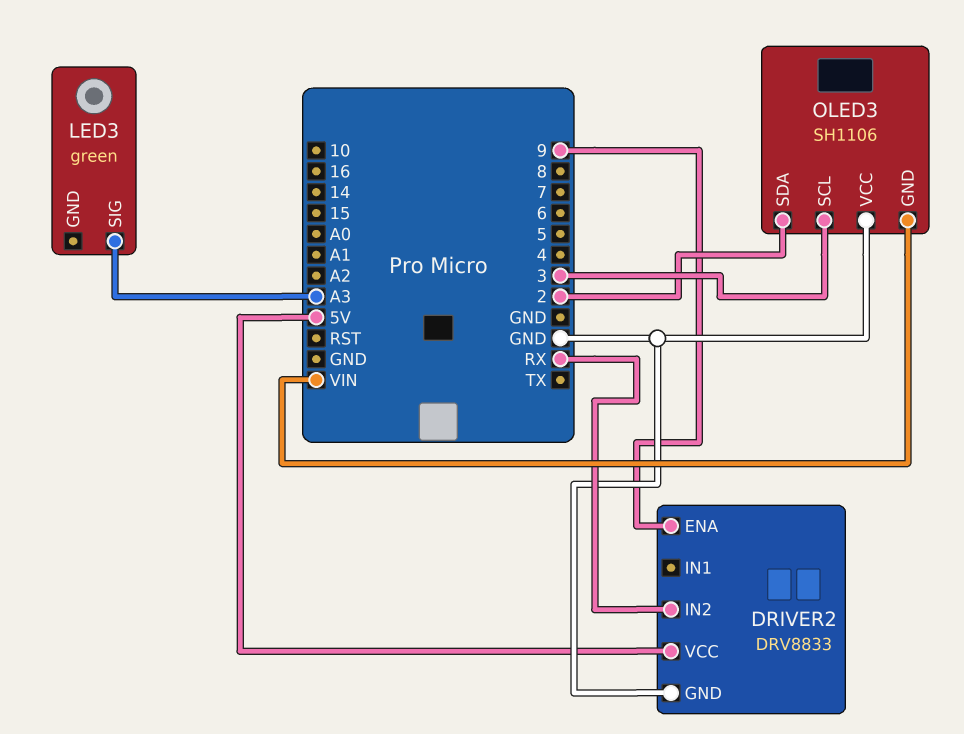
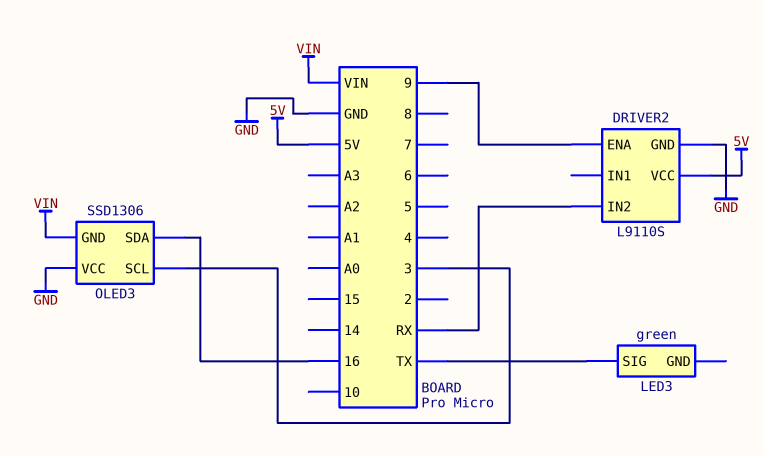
DRIVER2: DRV8833 -> L9110S
LED3 pin SIG: A3 -> TX
OLED3: SH1106 -> SSD1306
OLED3 pin SDA: 2 -> 16

